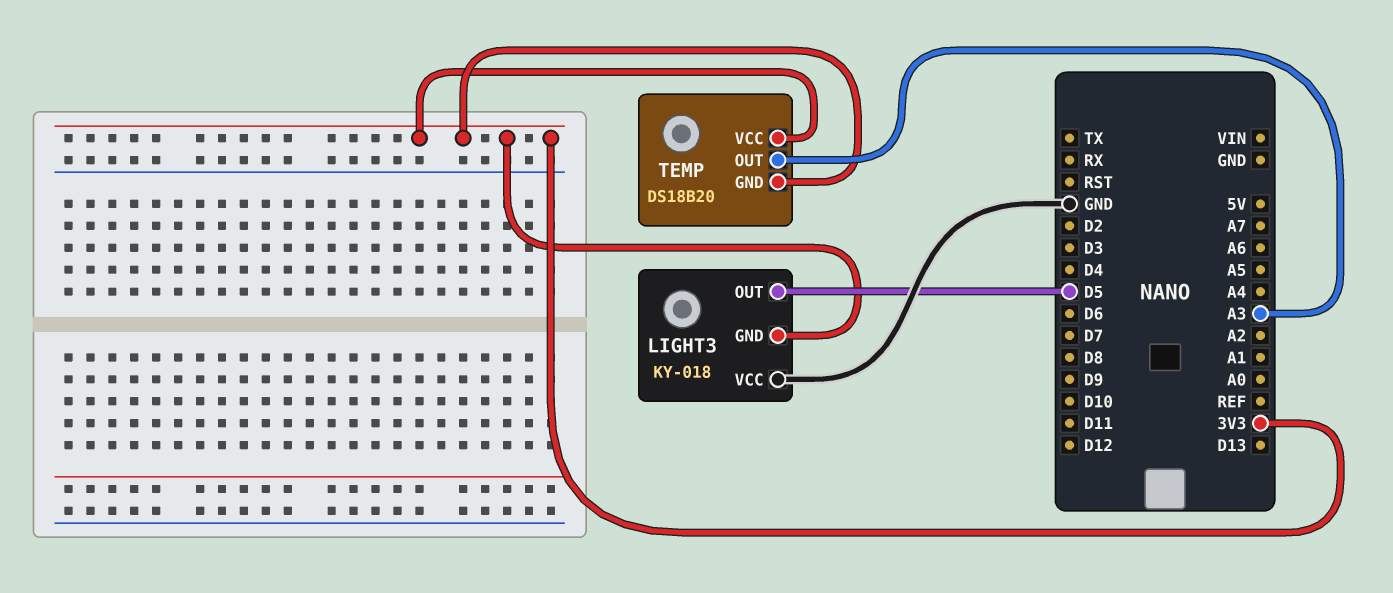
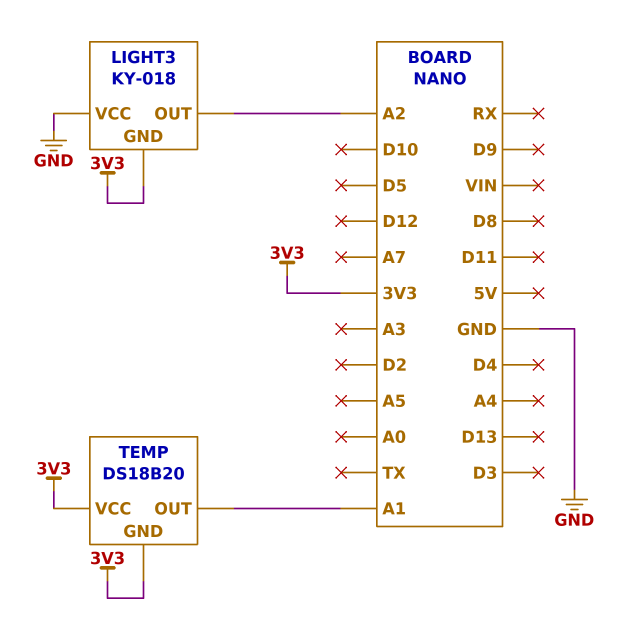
LIGHT3 pin OUT: D5 -> A2
TEMP pin OUT: A3 -> A1

